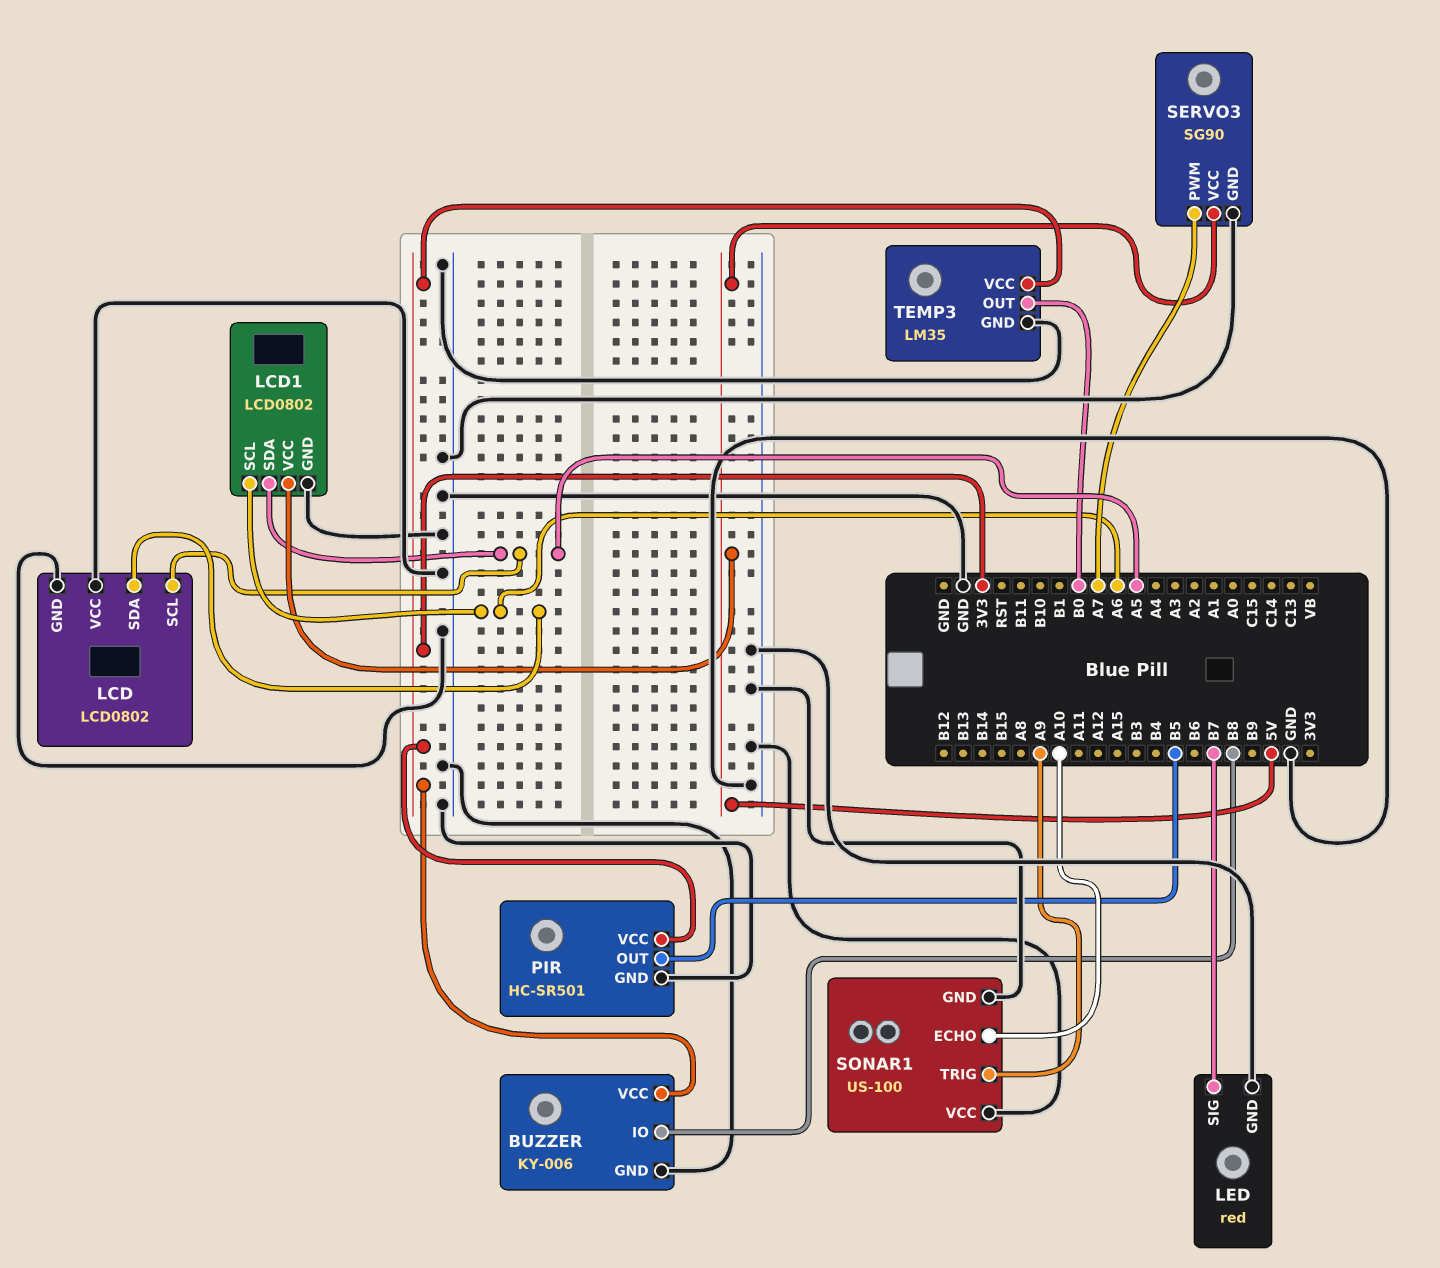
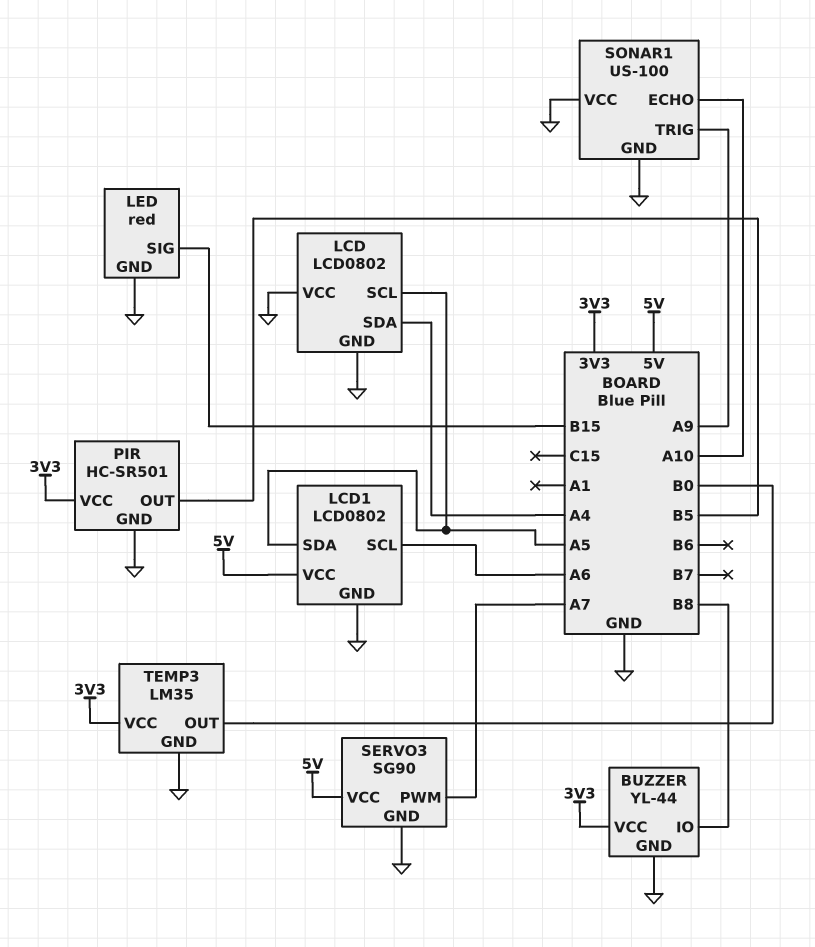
BUZZER: KY-006 -> YL-44
LCD pin SDA: A6 -> A4
LED pin SIG: B7 -> B15

